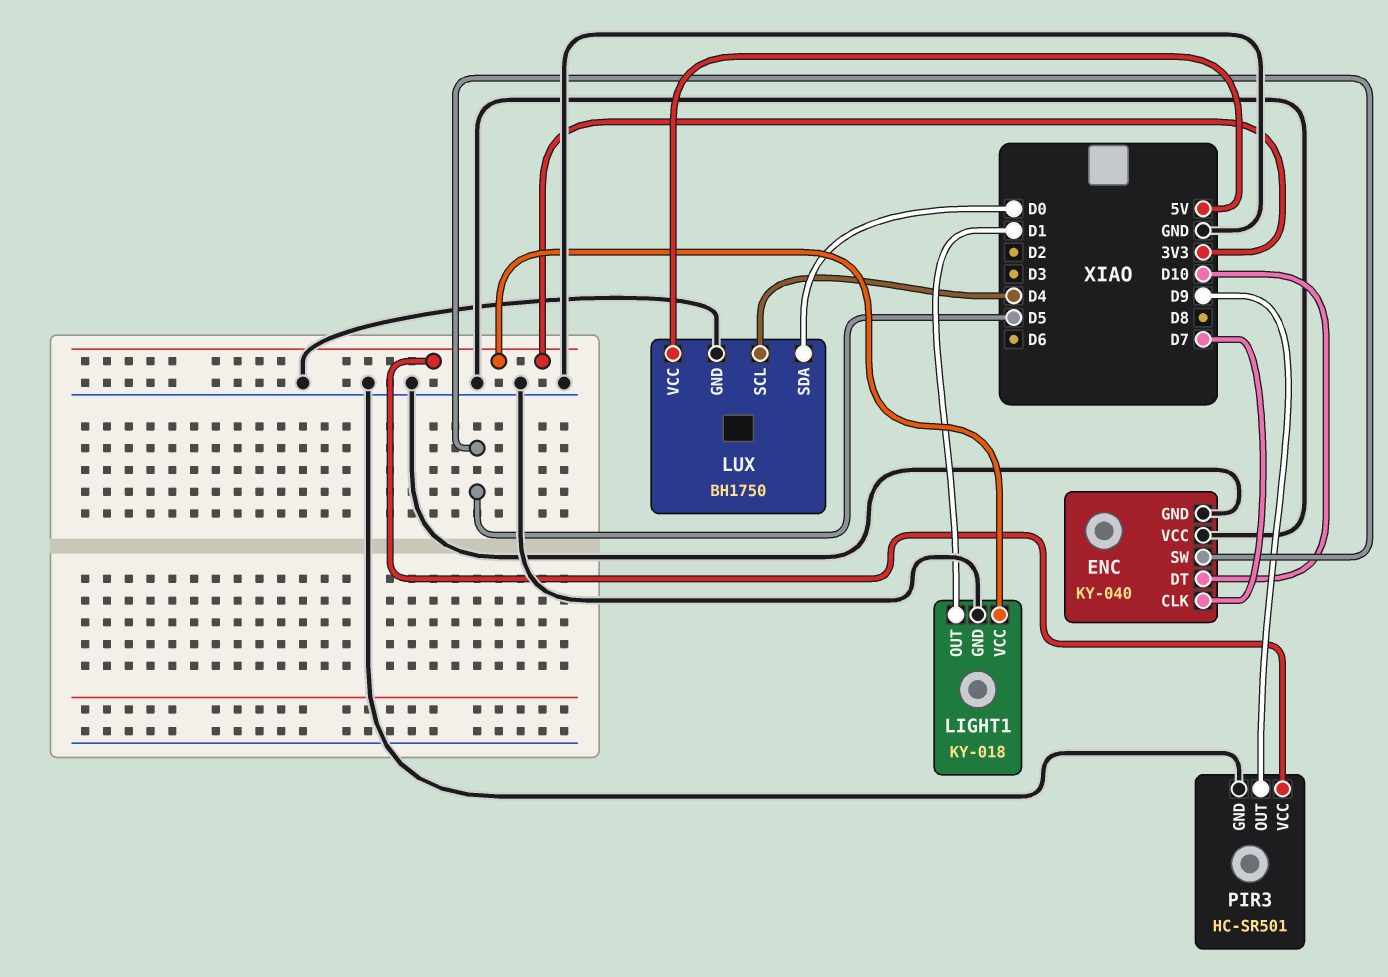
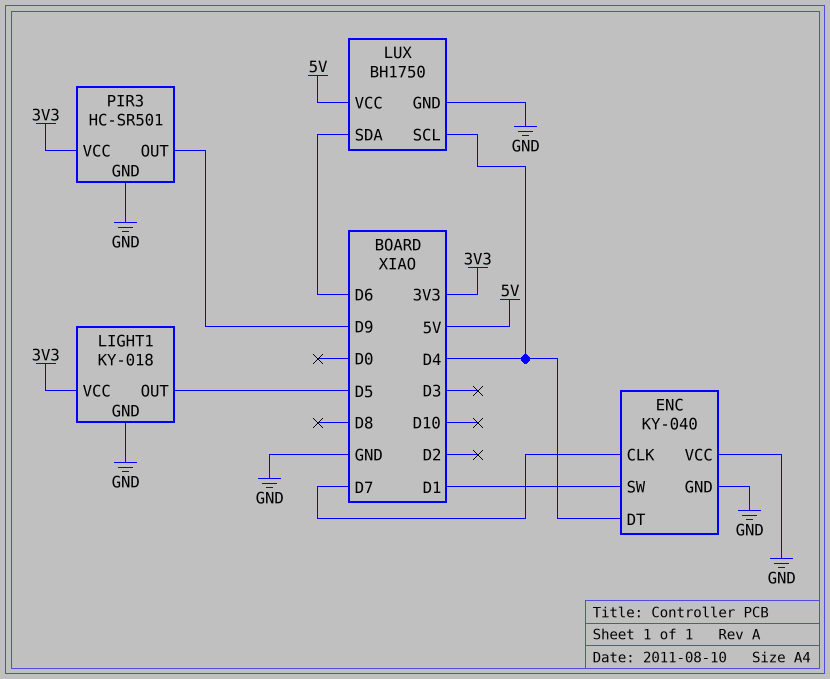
ENC pin DT: D10 -> D4
ENC pin SW: D5 -> D1
LIGHT1 pin OUT: D1 -> D5
LUX pin SDA: D0 -> D6

